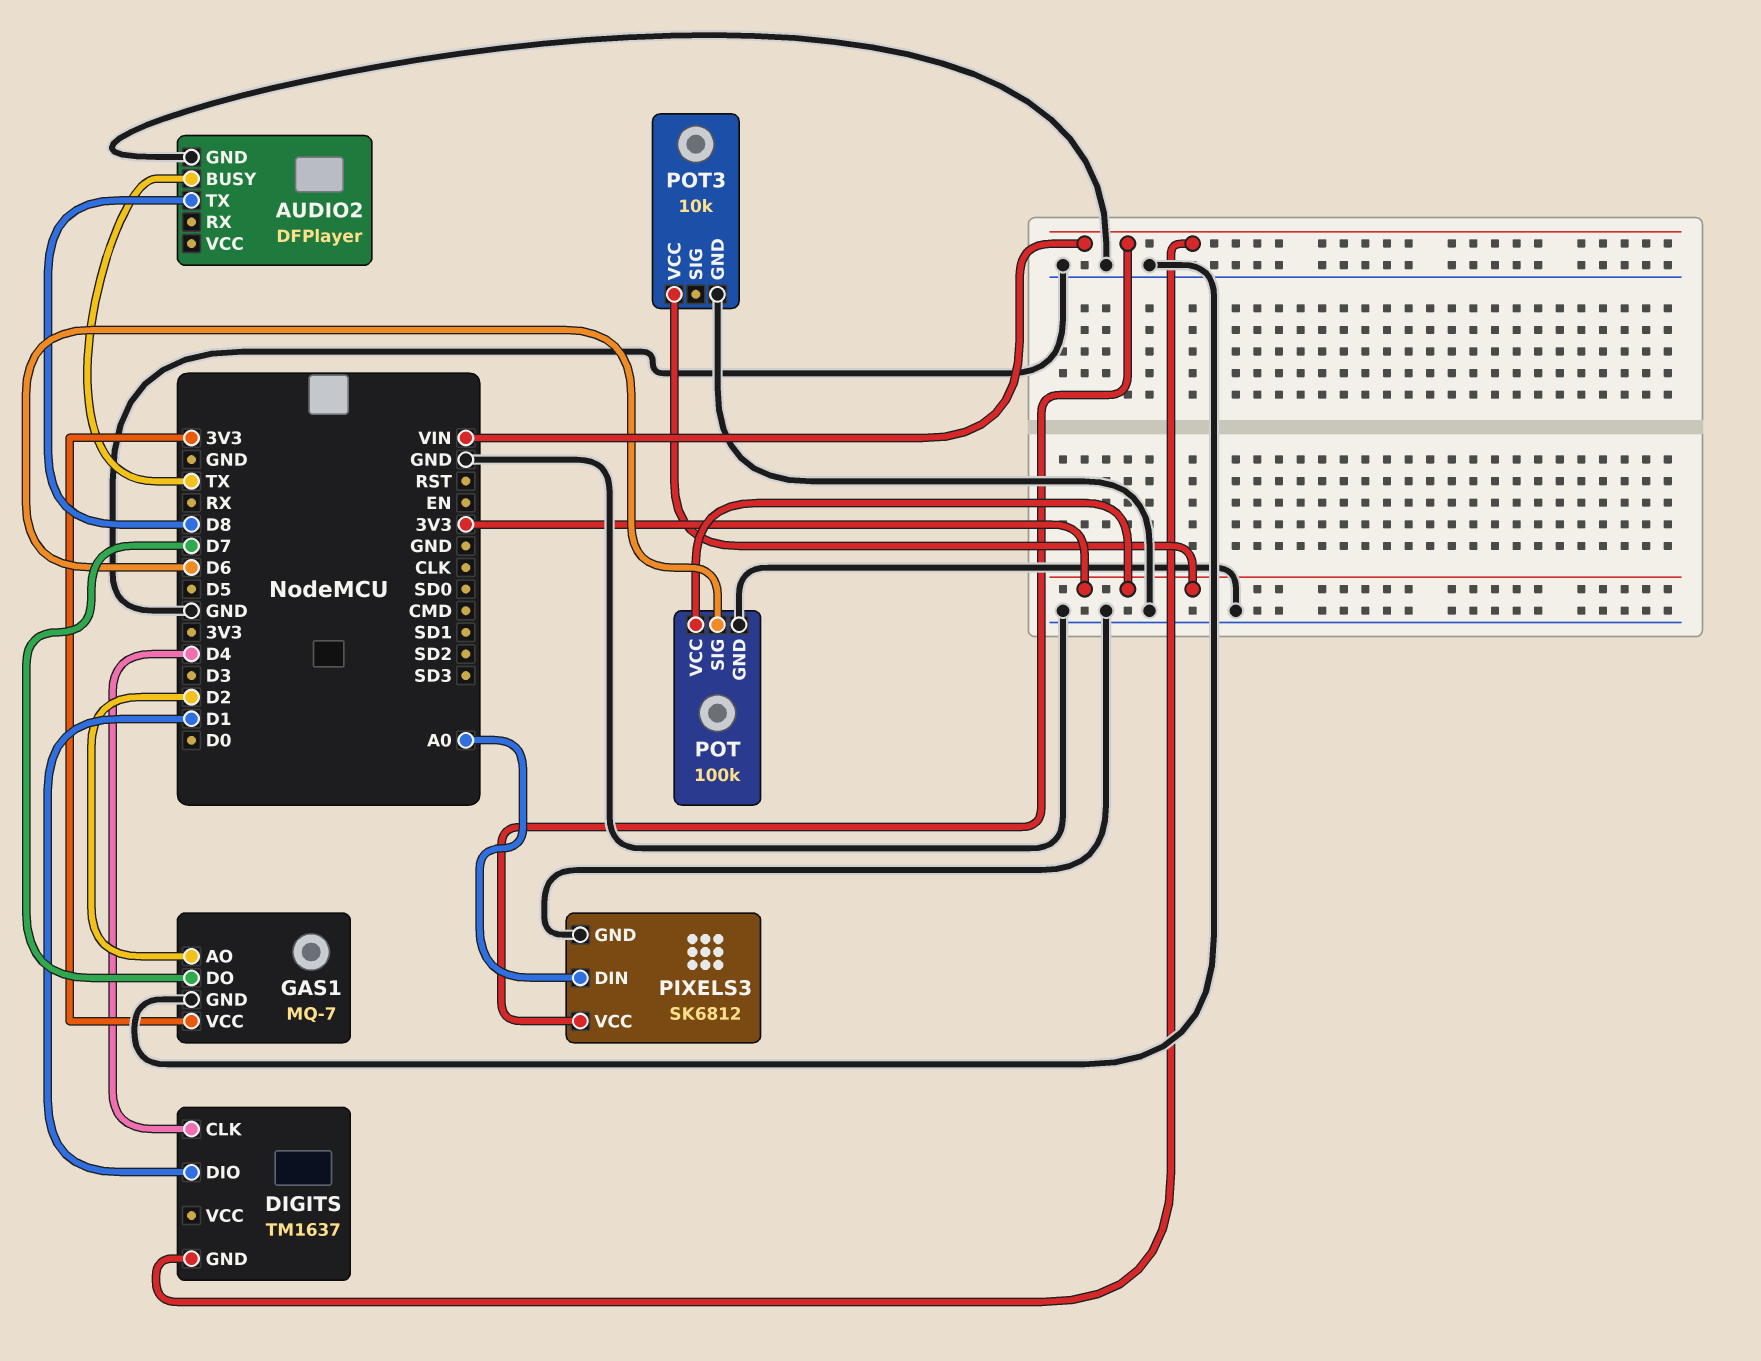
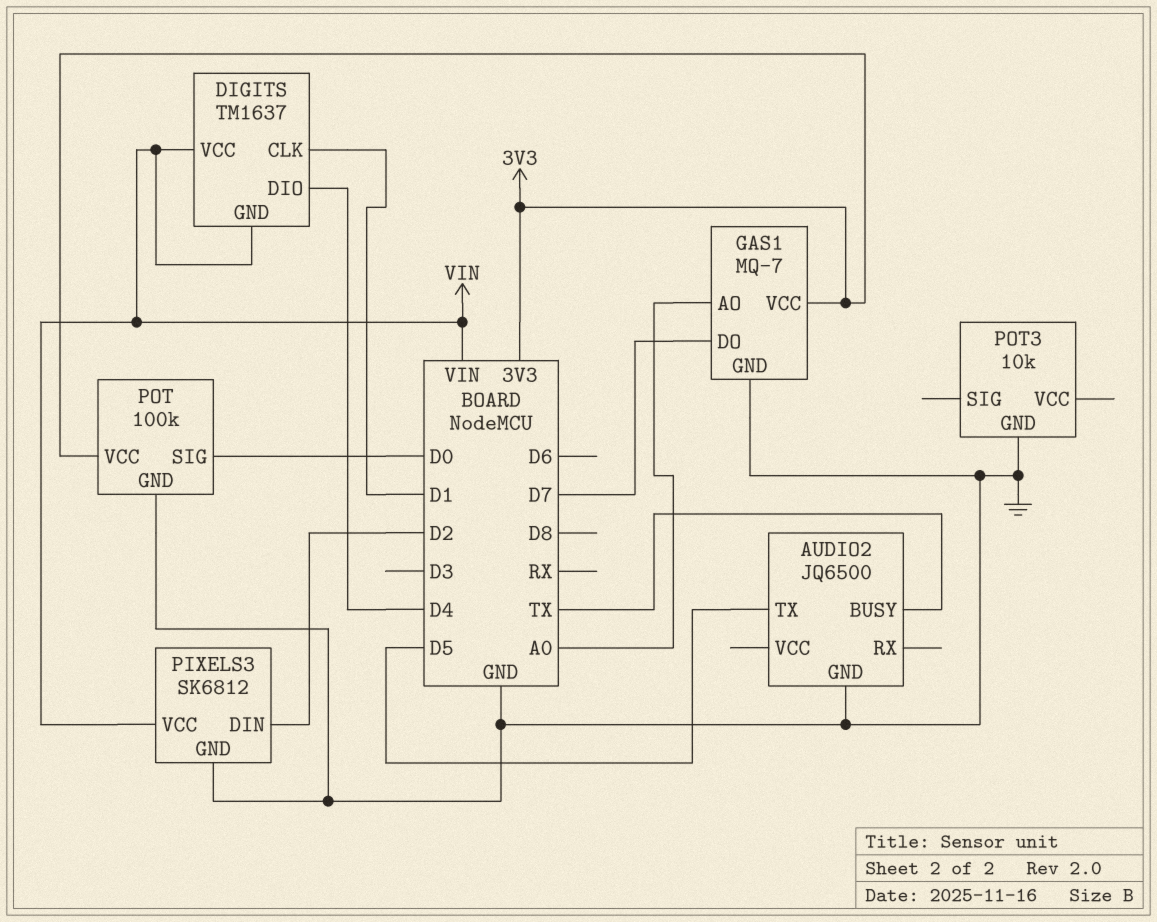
AUDIO2: DFPlayer -> JQ6500
AUDIO2 pin TX: D8 -> D5
DIGITS pin CLK: D4 -> D1
DIGITS pin DIO: D1 -> D4
DIGITS pin VCC: none -> VIN
GAS1 pin AO: D2 -> A0
PIXELS3 pin DIN: A0 -> D2
POT pin SIG: D6 -> D0
POT3 pin VCC: 3V3 -> none

